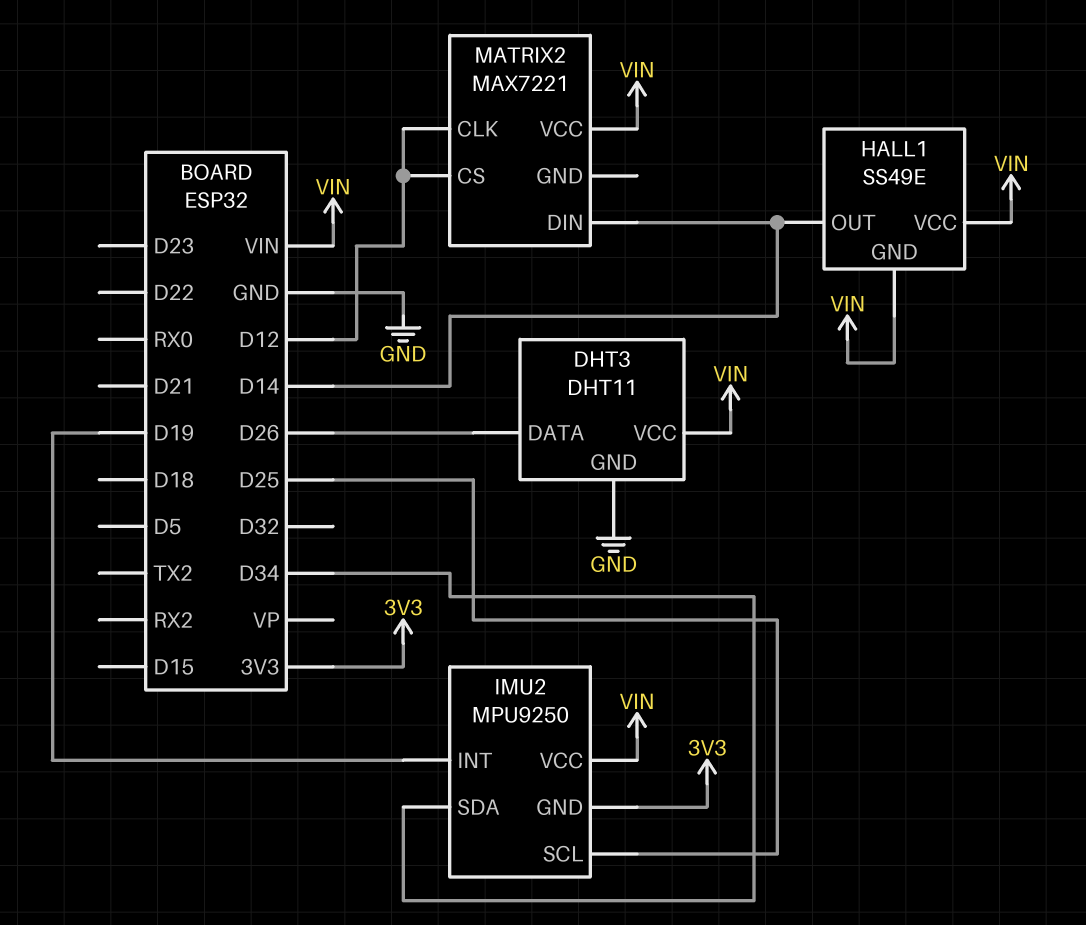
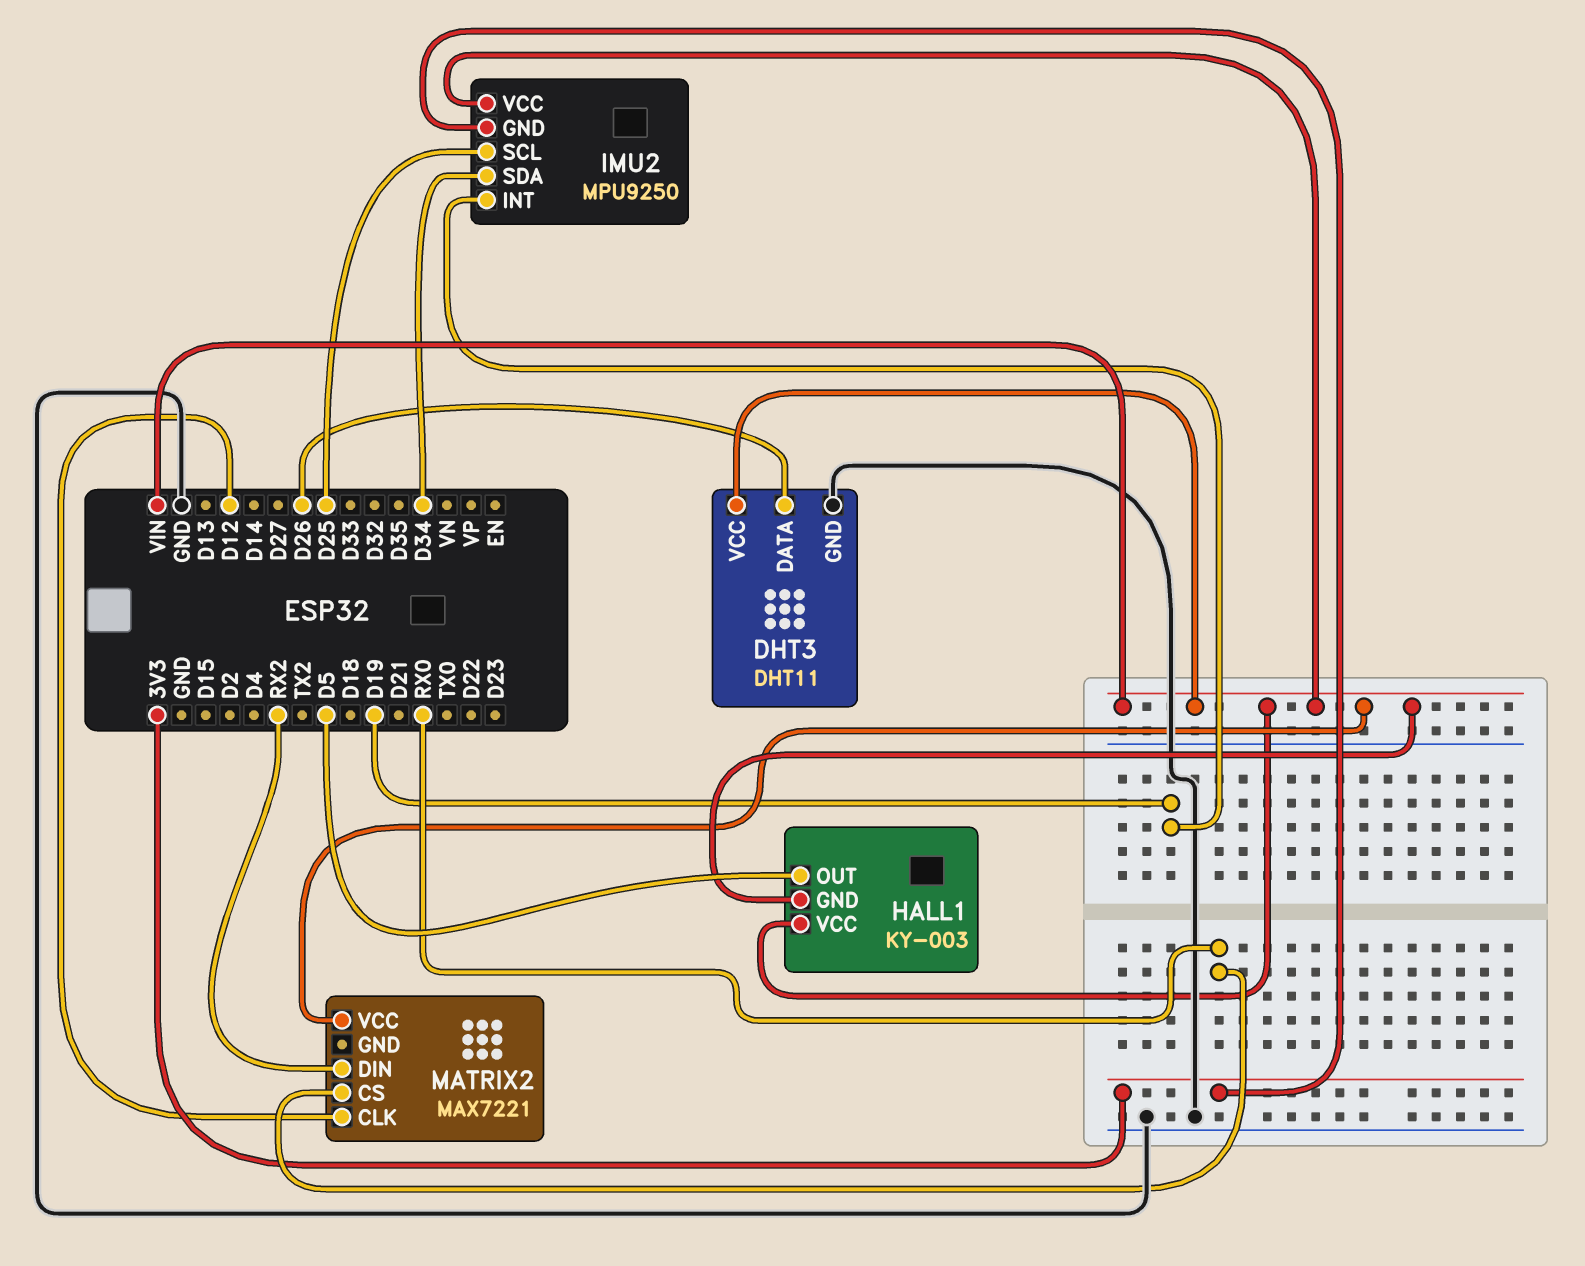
HALL1: SS49E -> KY-003
HALL1 pin OUT: D14 -> D5
MATRIX2 pin CS: D12 -> RX0
MATRIX2 pin DIN: D14 -> RX2

